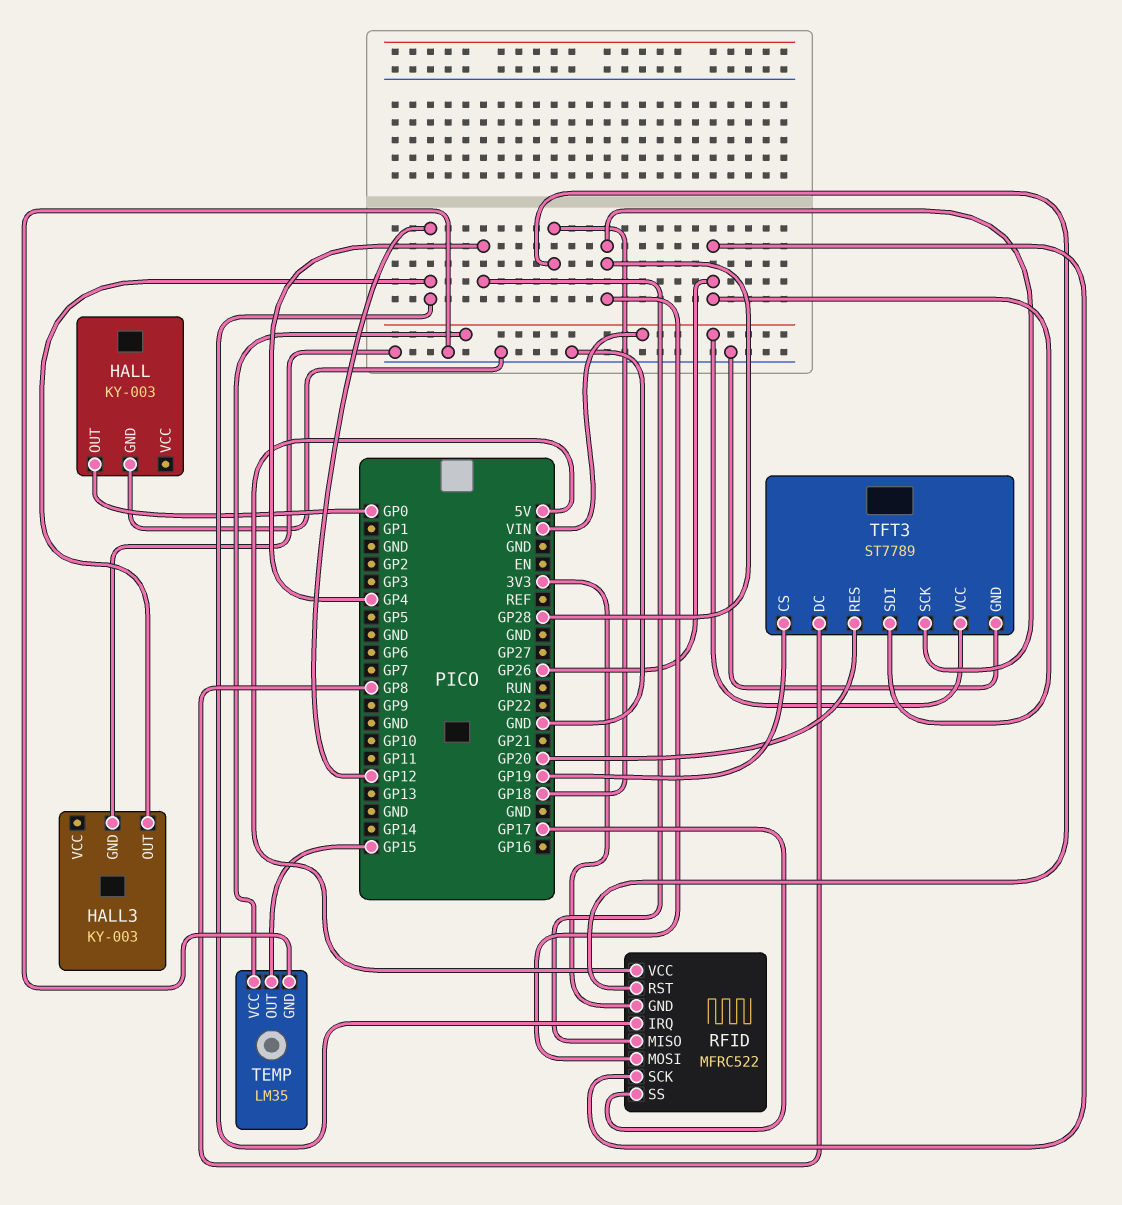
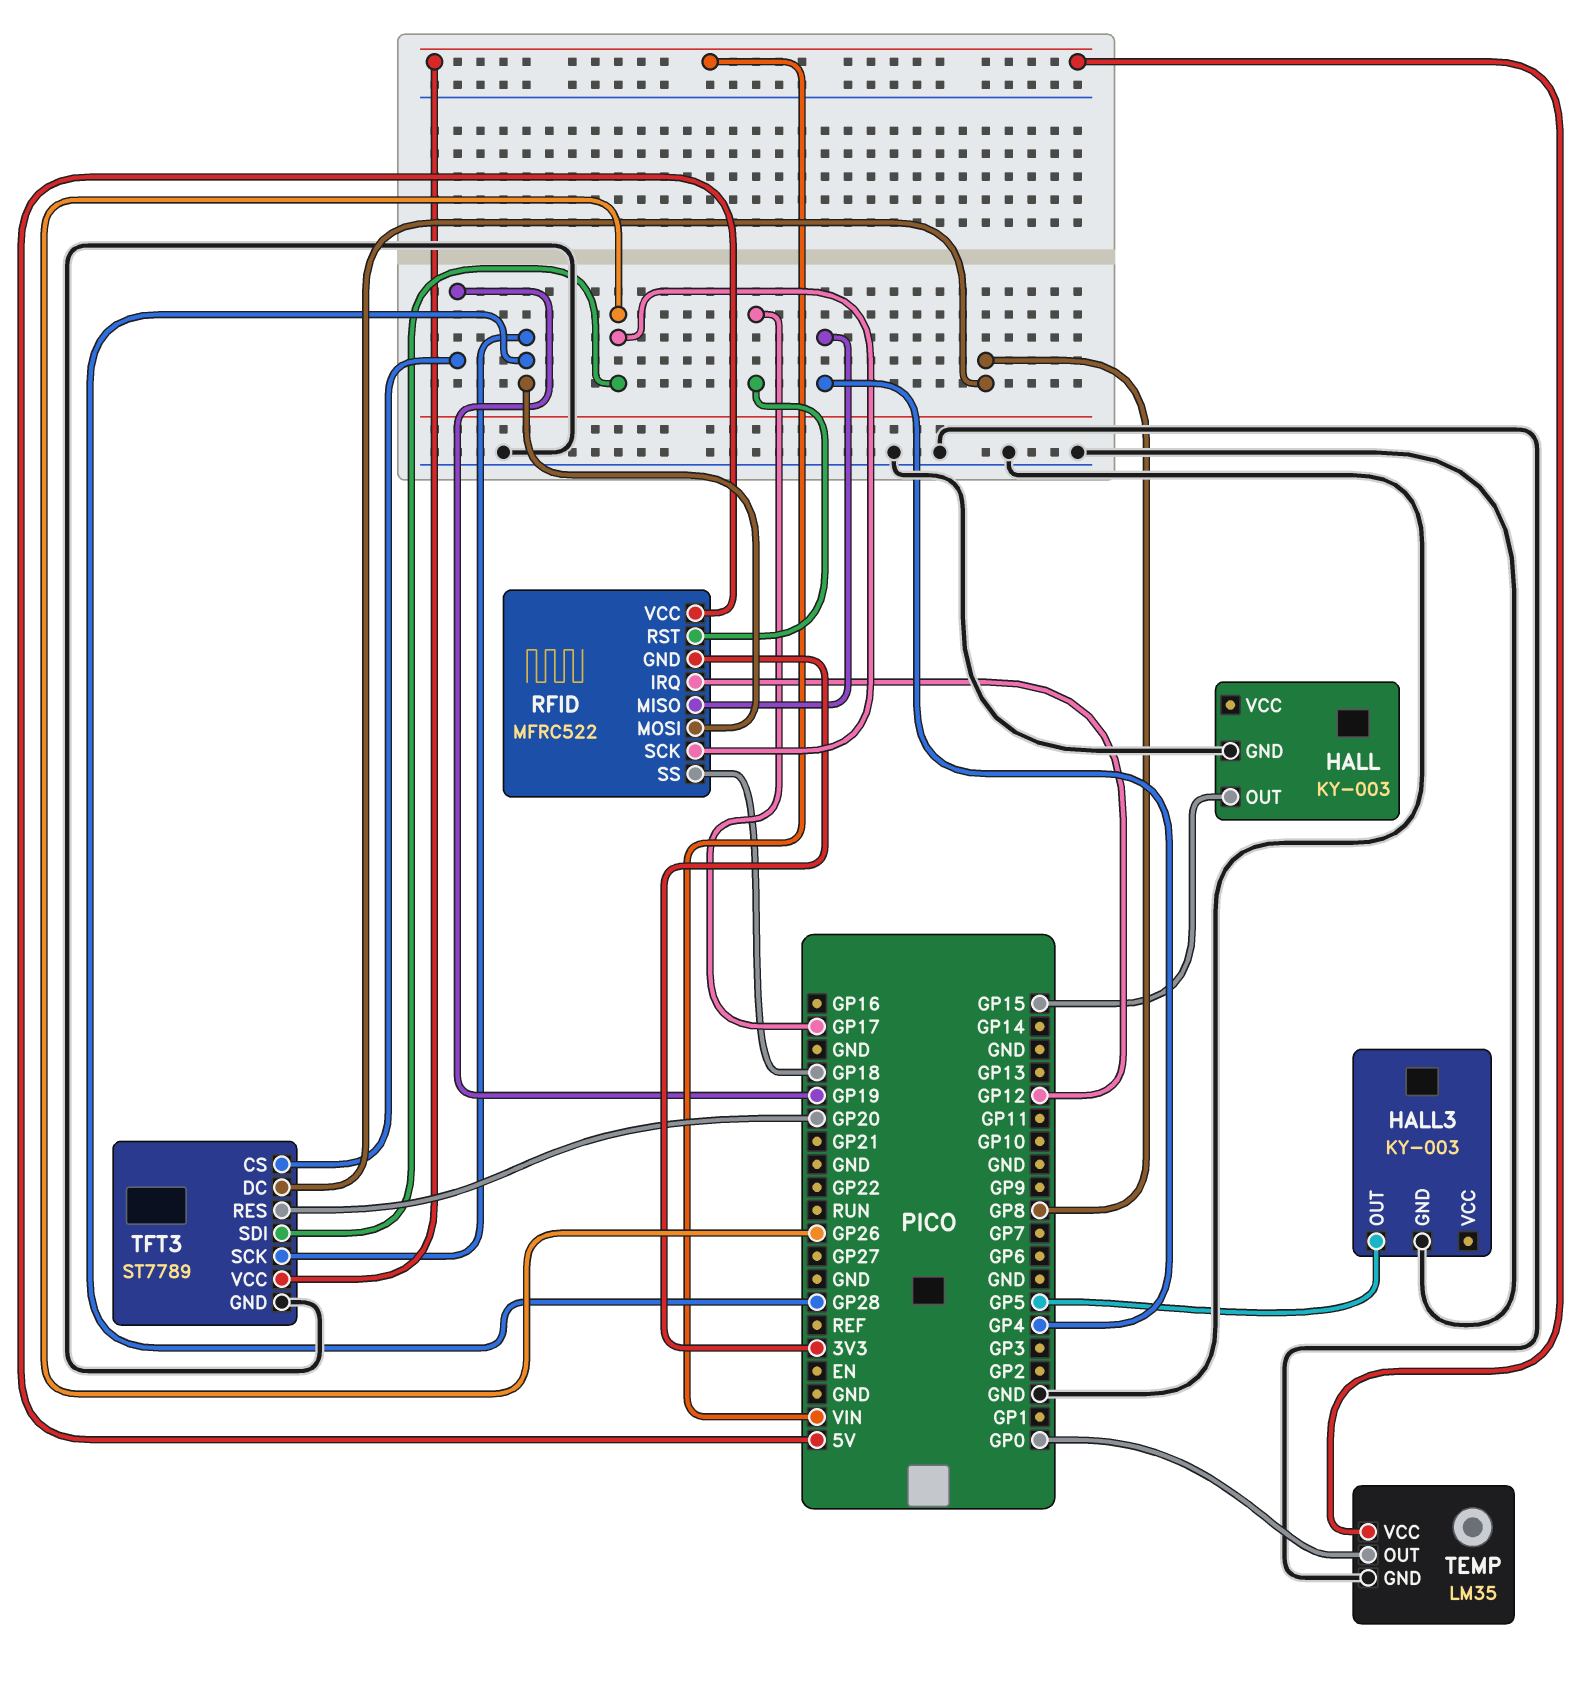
HALL pin OUT: GP0 -> GP15
HALL3 pin OUT: GP12 -> GP5
RFID pin RST: GP18 -> GP17
RFID pin SS: GP17 -> GP18
TEMP pin OUT: GP15 -> GP0

